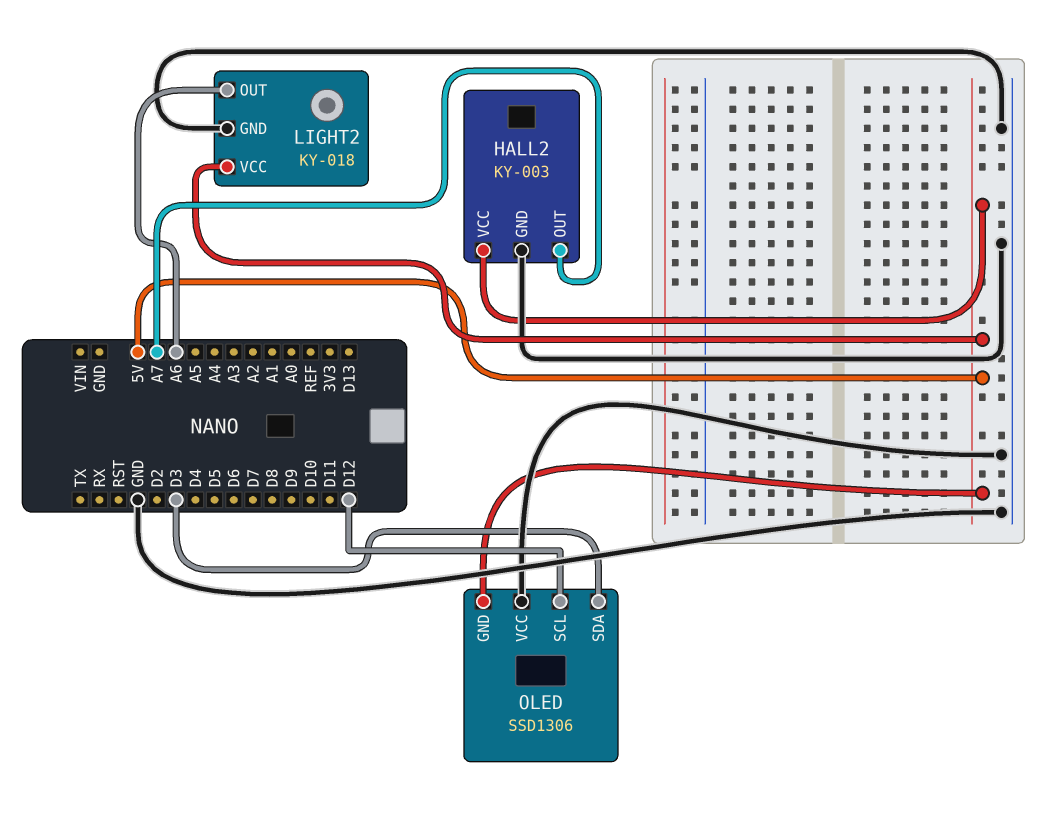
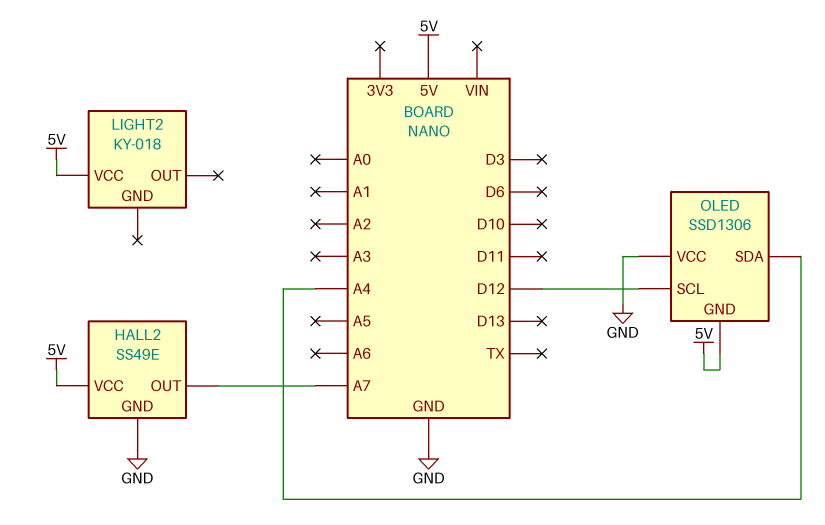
HALL2: KY-003 -> SS49E
LIGHT2 pin GND: GND -> none
LIGHT2 pin OUT: A6 -> none
OLED pin SDA: D3 -> A4

